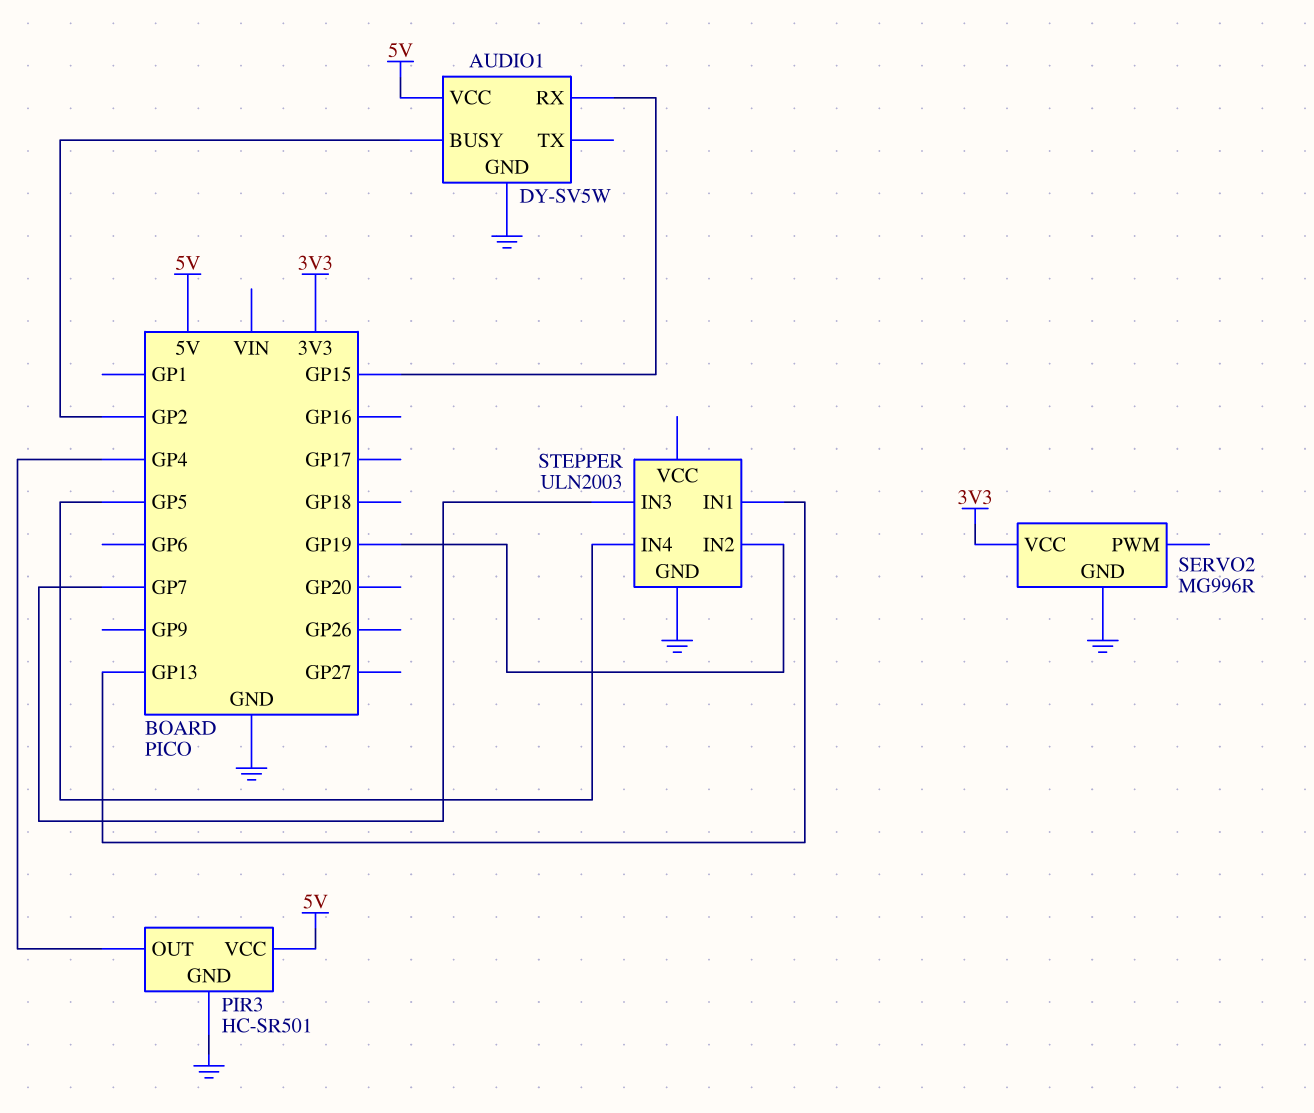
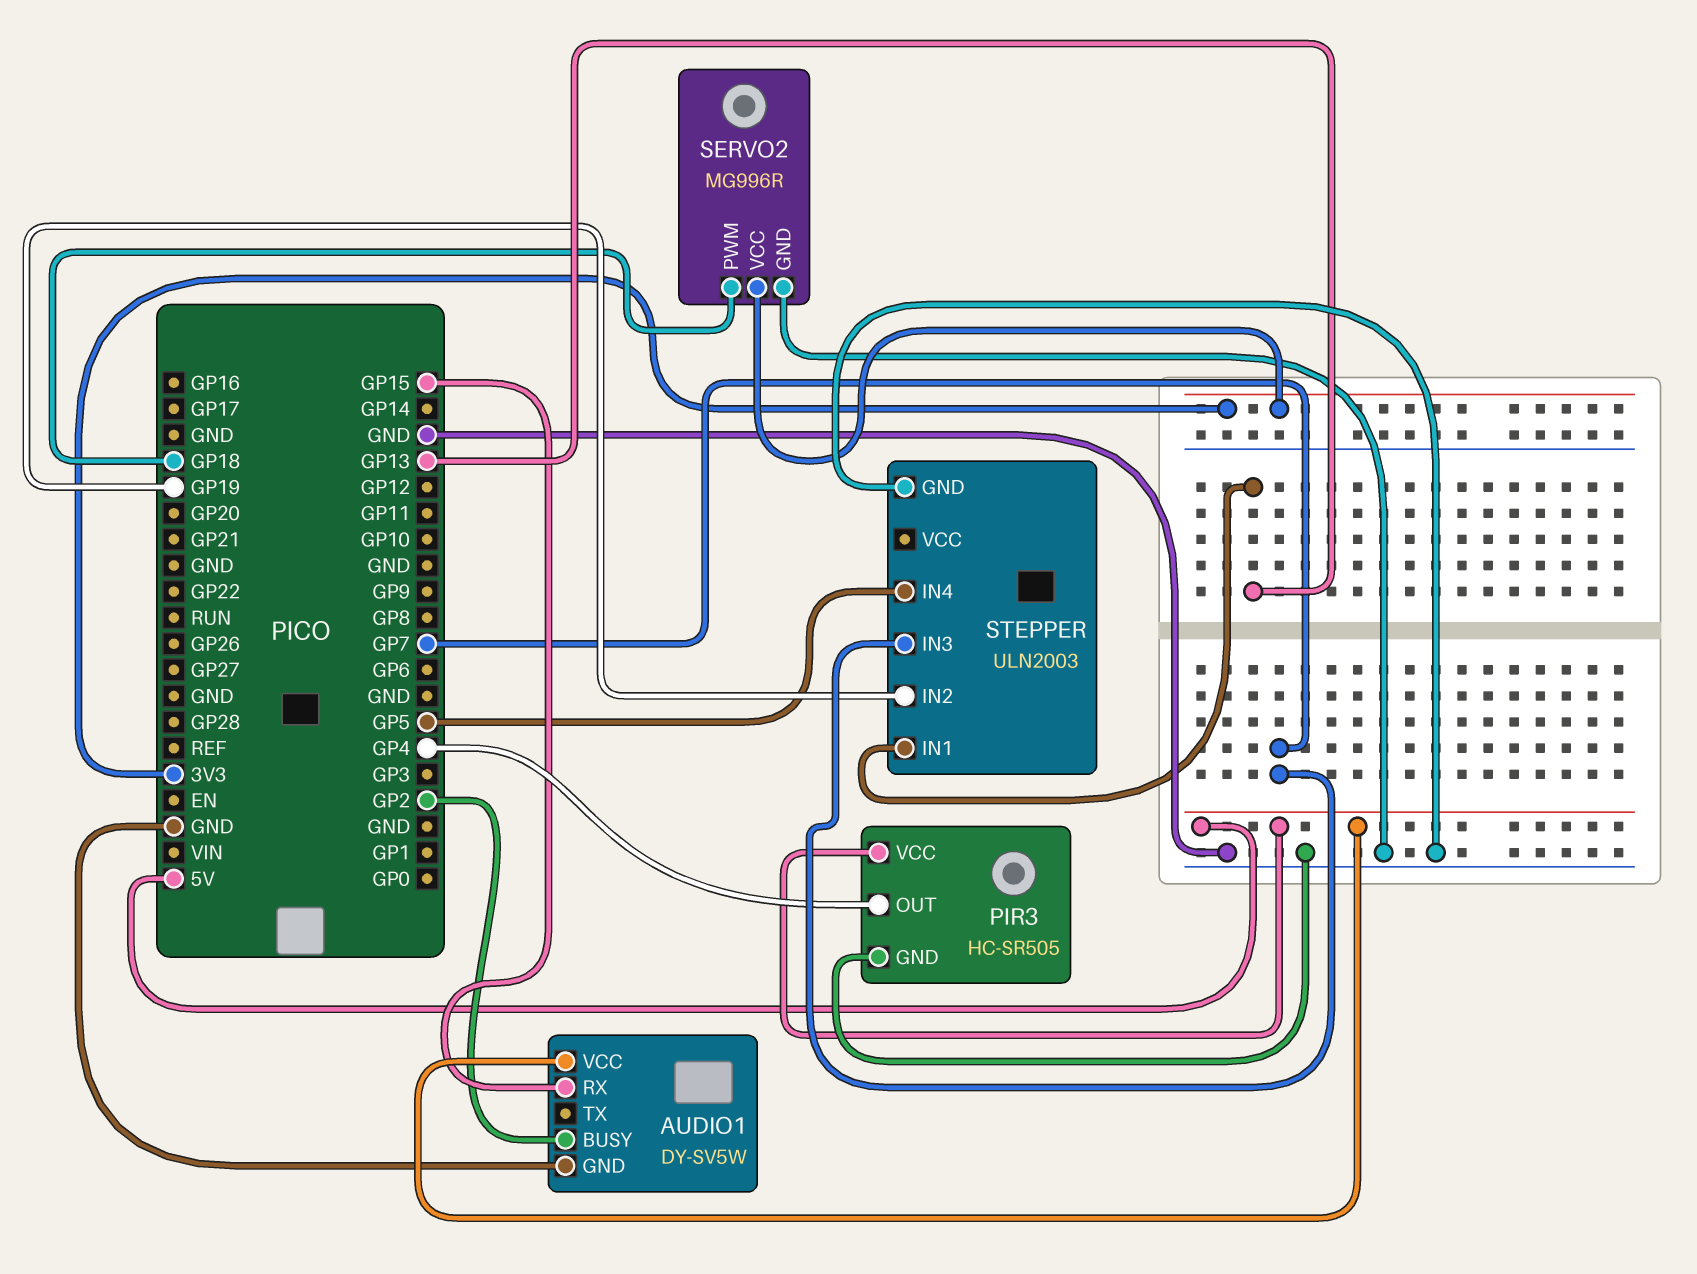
PIR3: HC-SR501 -> HC-SR505
SERVO2 pin PWM: none -> GP18

